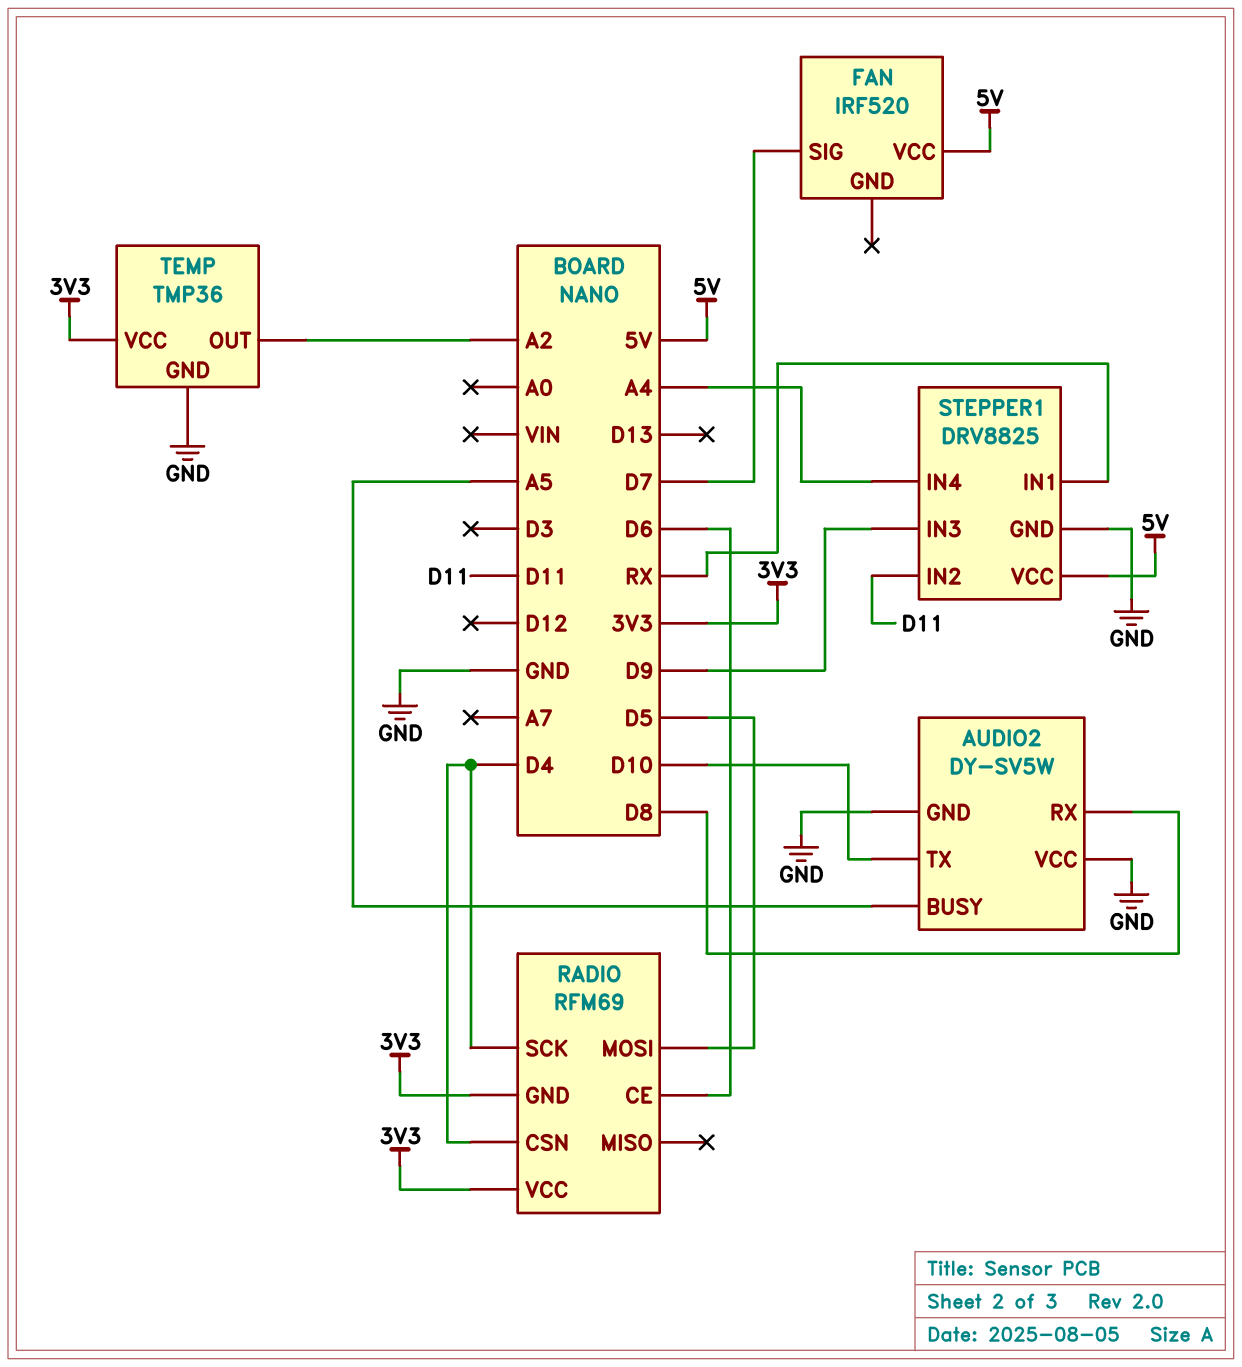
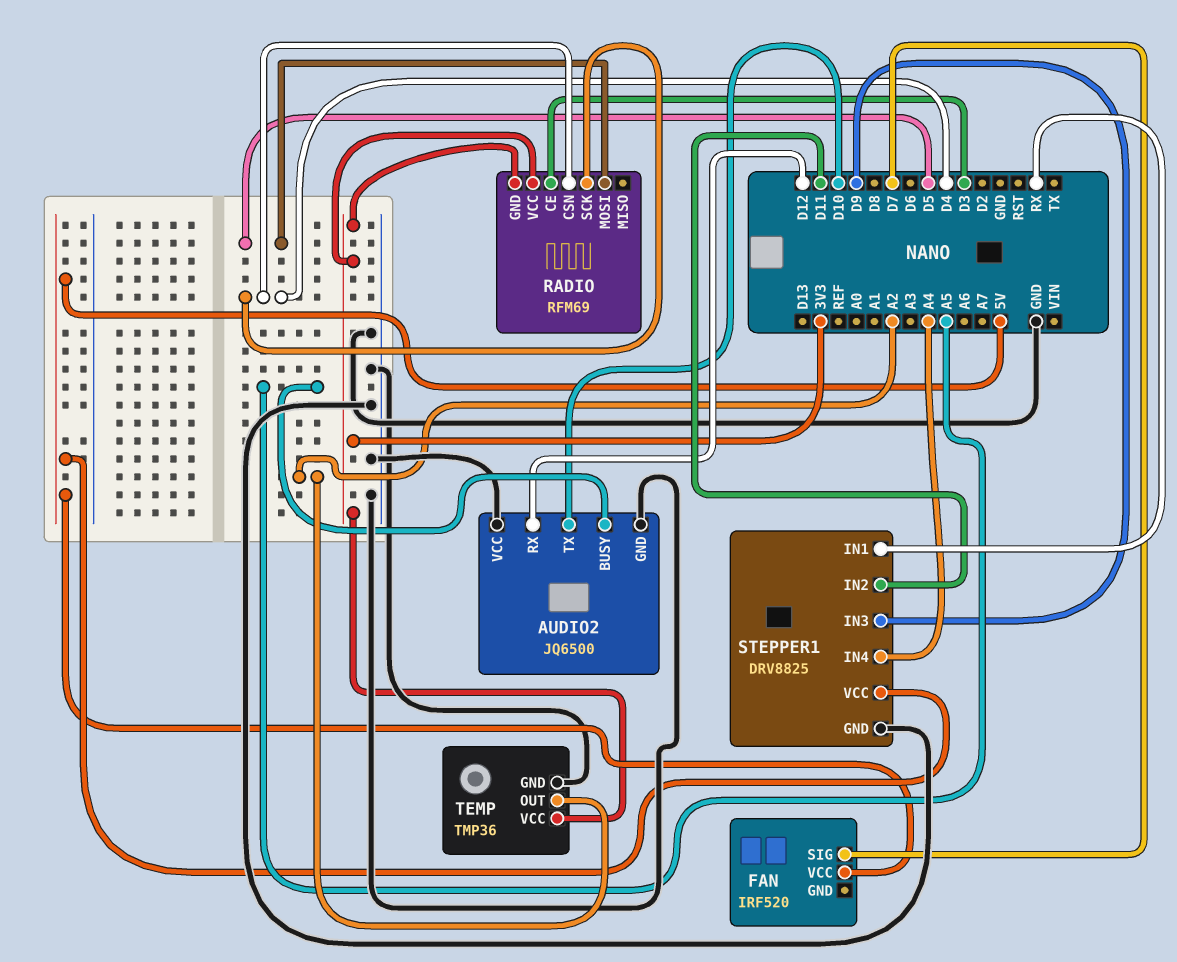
AUDIO2: DY-SV5W -> JQ6500
AUDIO2 pin RX: D8 -> D12
RADIO pin CE: D6 -> D3

